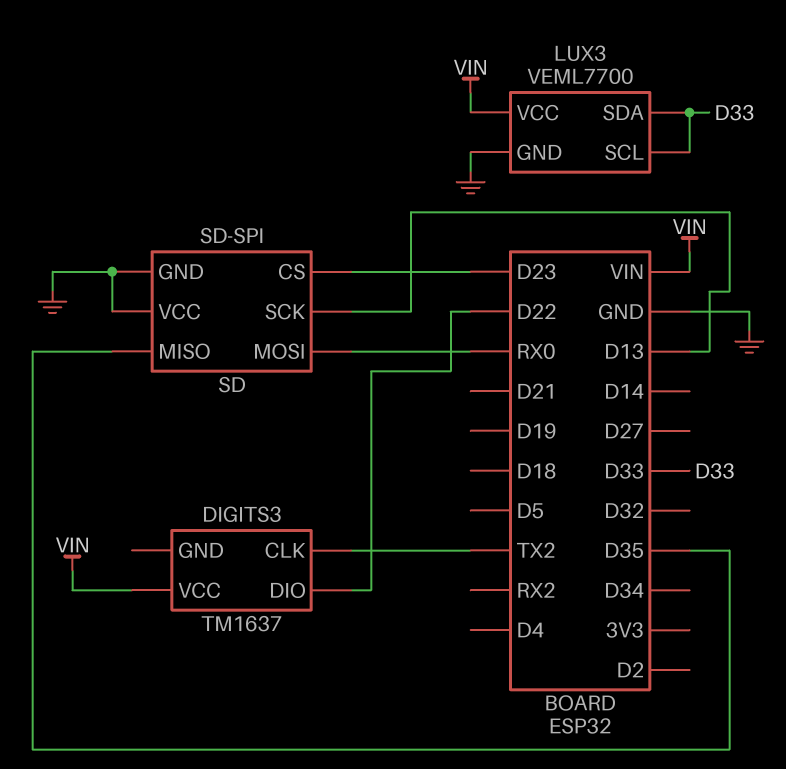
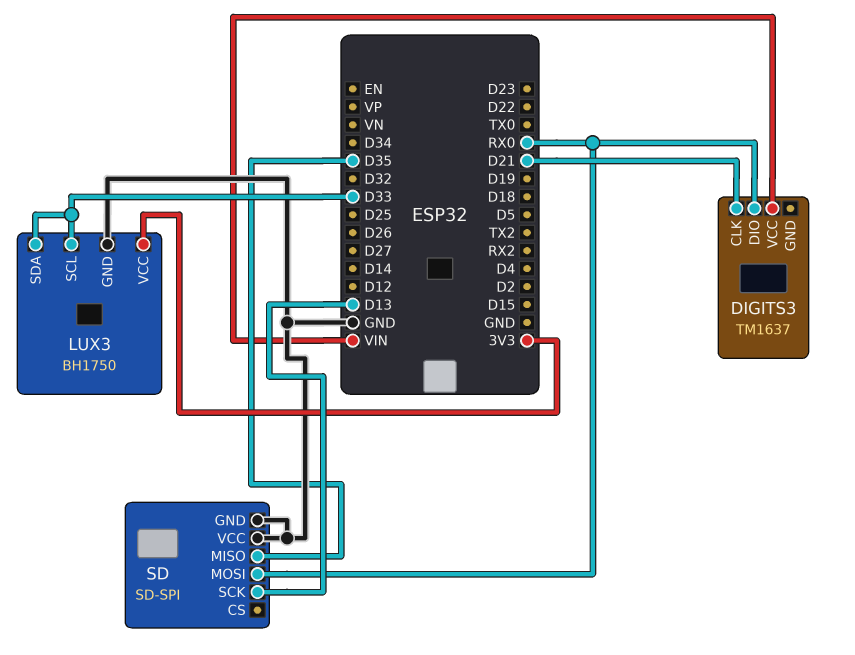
DIGITS3 pin CLK: TX2 -> D21
DIGITS3 pin DIO: D22 -> RX0
LUX3: VEML7700 -> BH1750
LUX3 pin VCC: VIN -> 3V3
SD pin CS: D23 -> none

